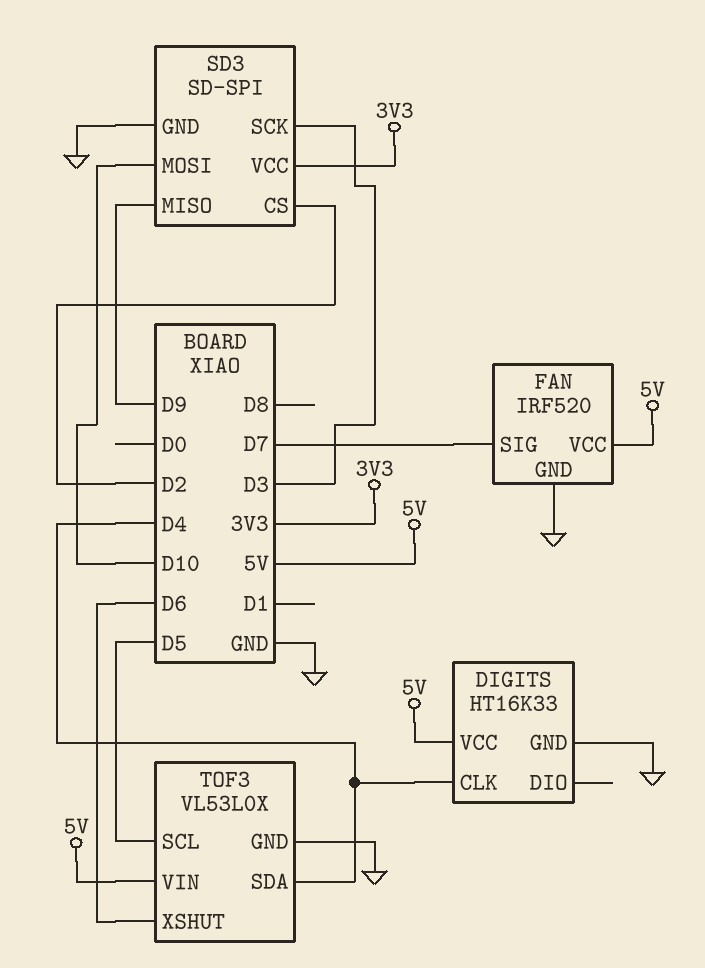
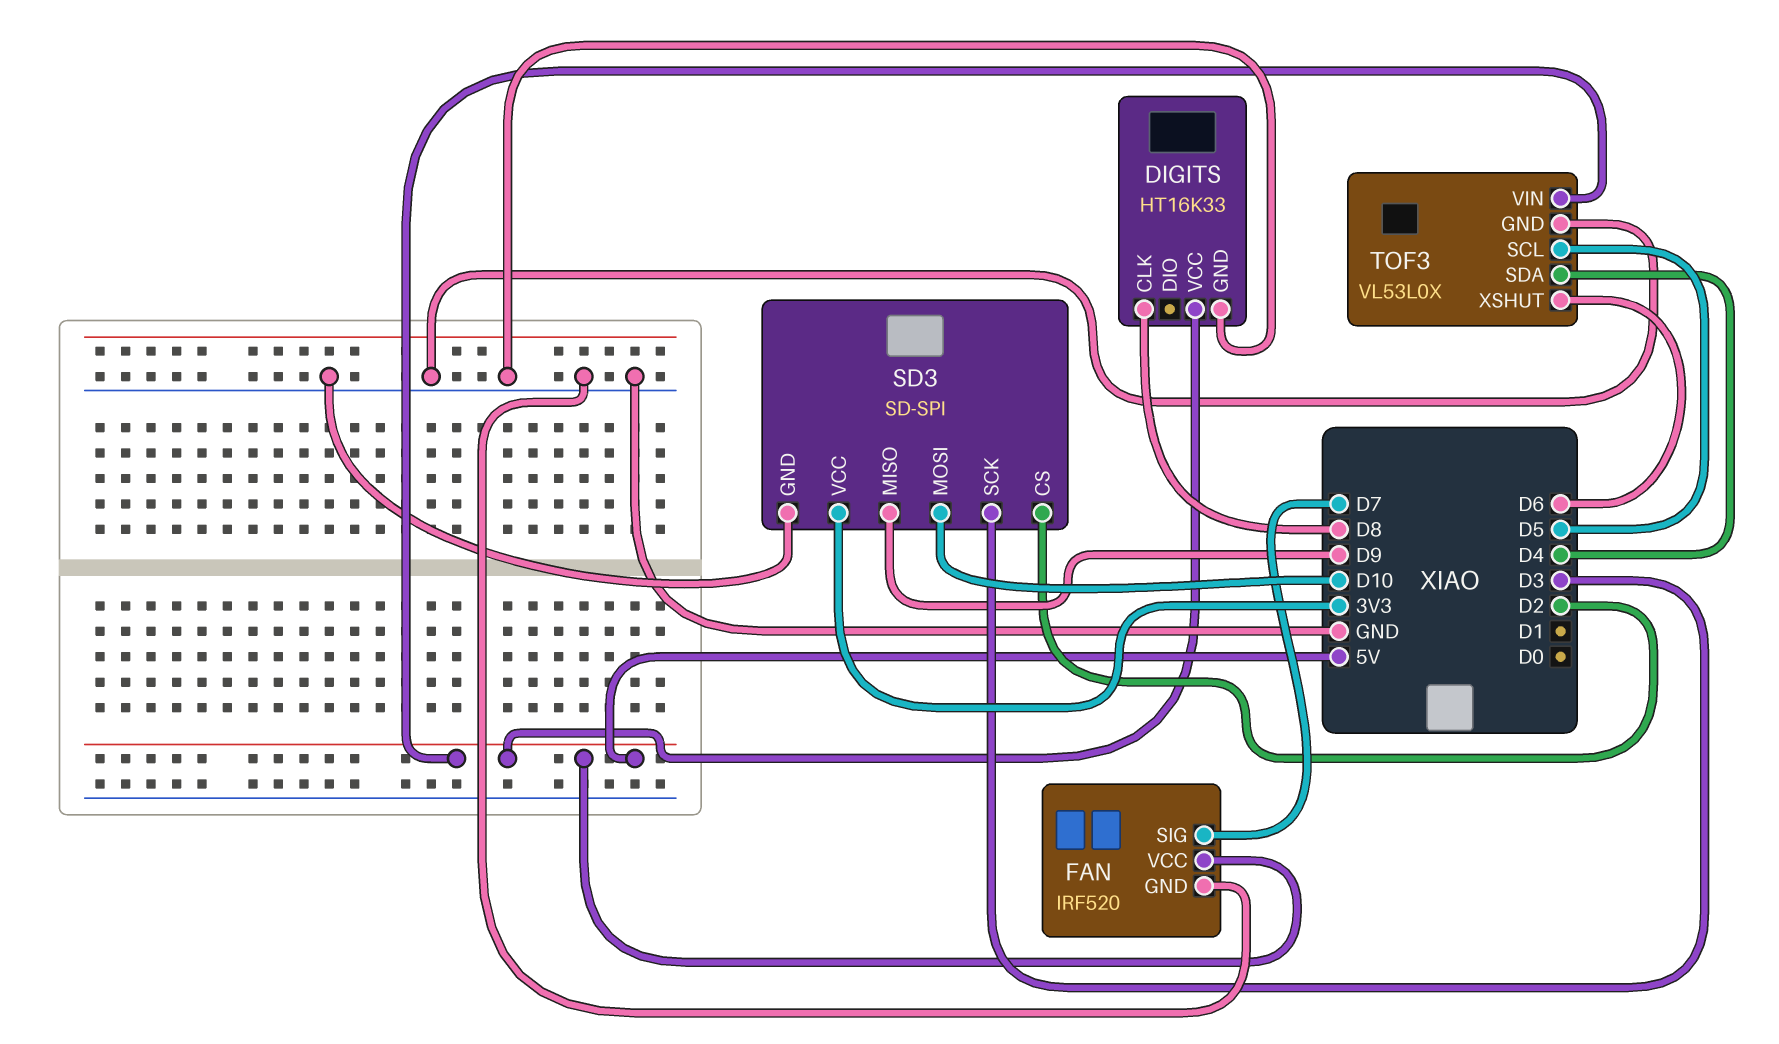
DIGITS pin CLK: D4 -> D8

